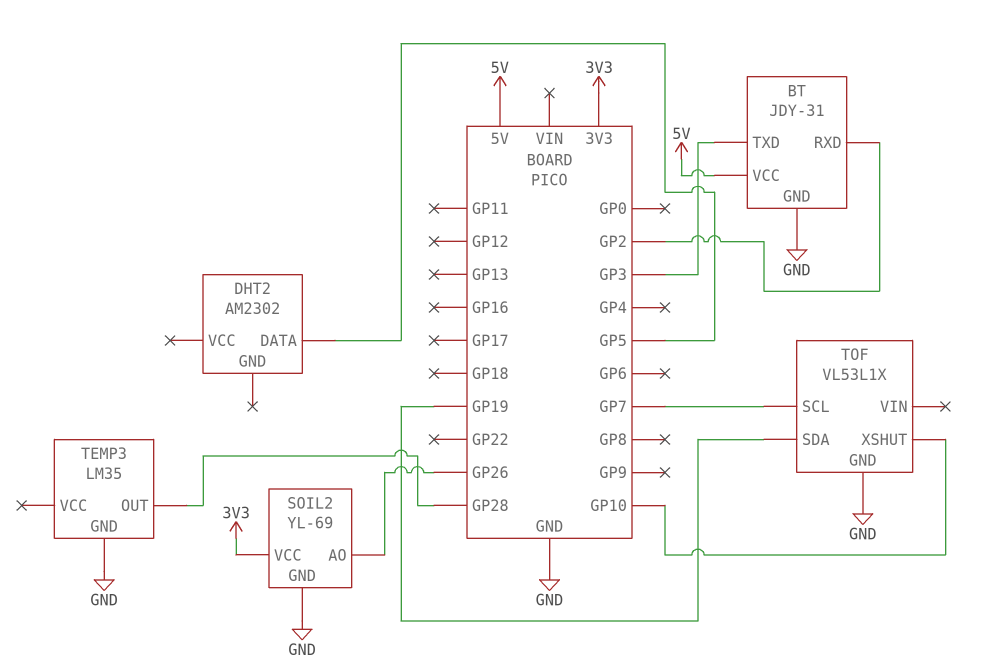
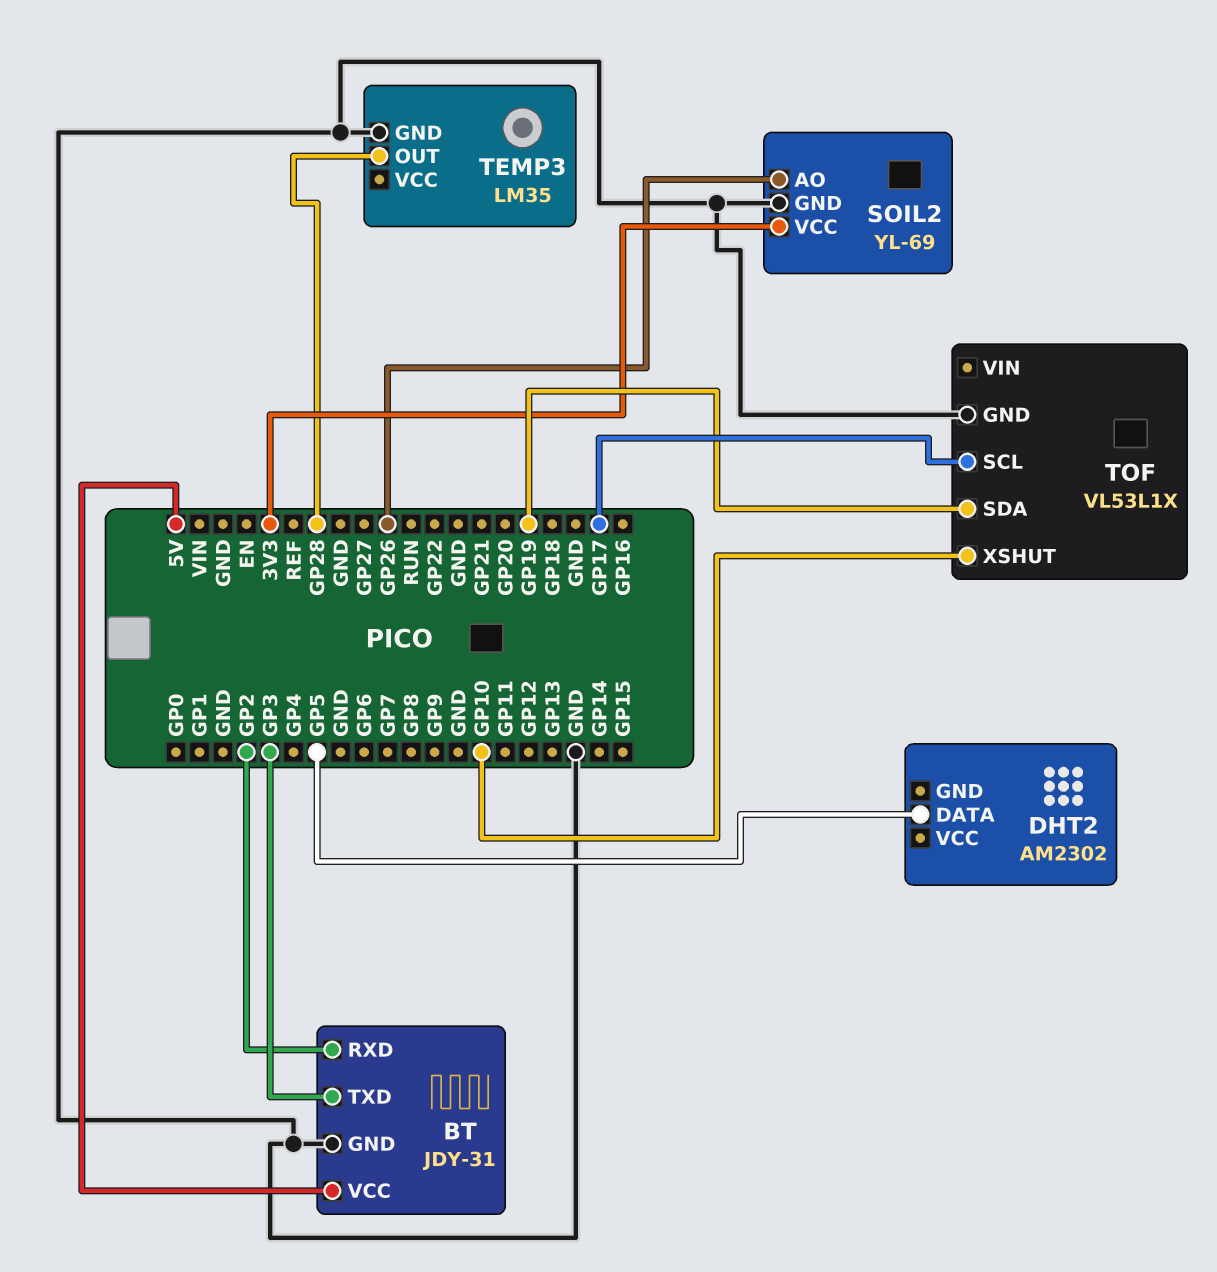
TOF pin SCL: GP7 -> GP17

